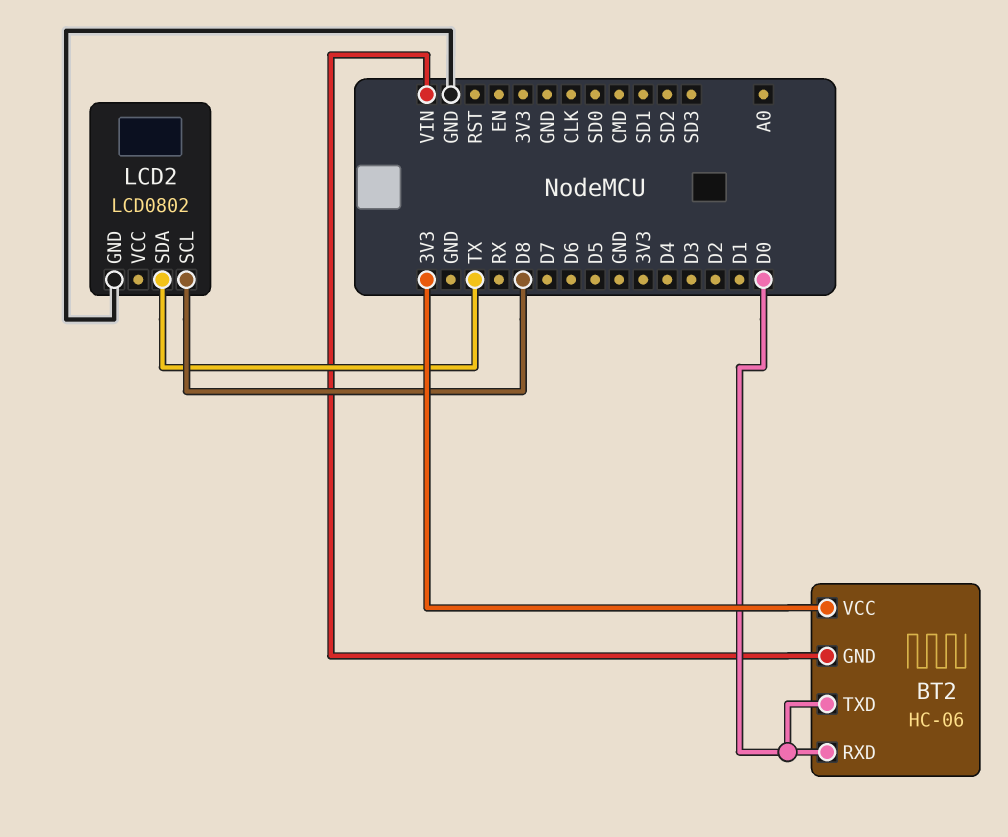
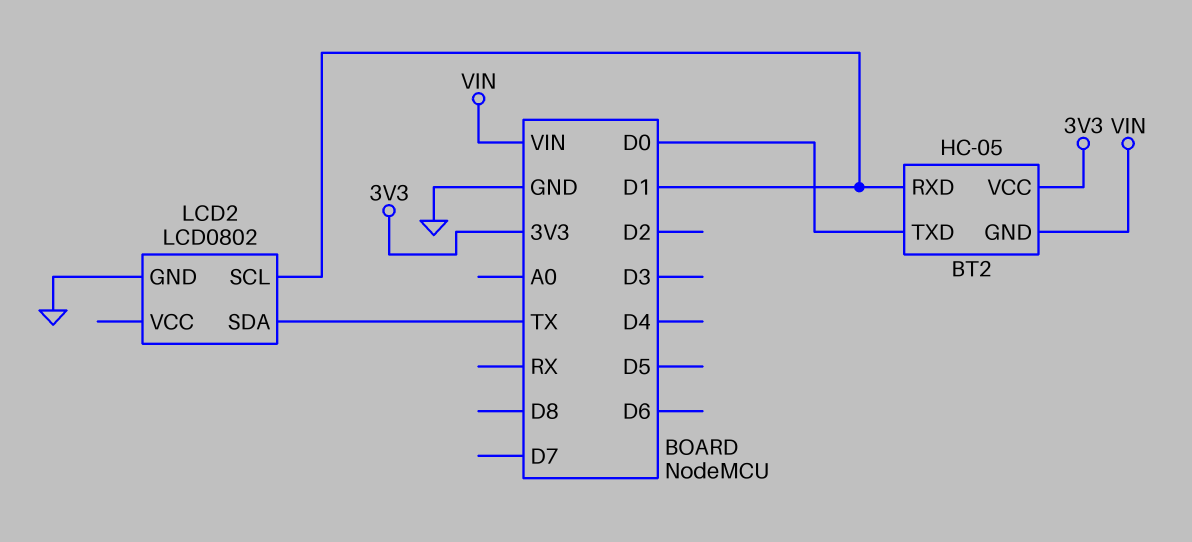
BT2: HC-06 -> HC-05
BT2 pin RXD: D0 -> D1
LCD2 pin SCL: D8 -> D1

